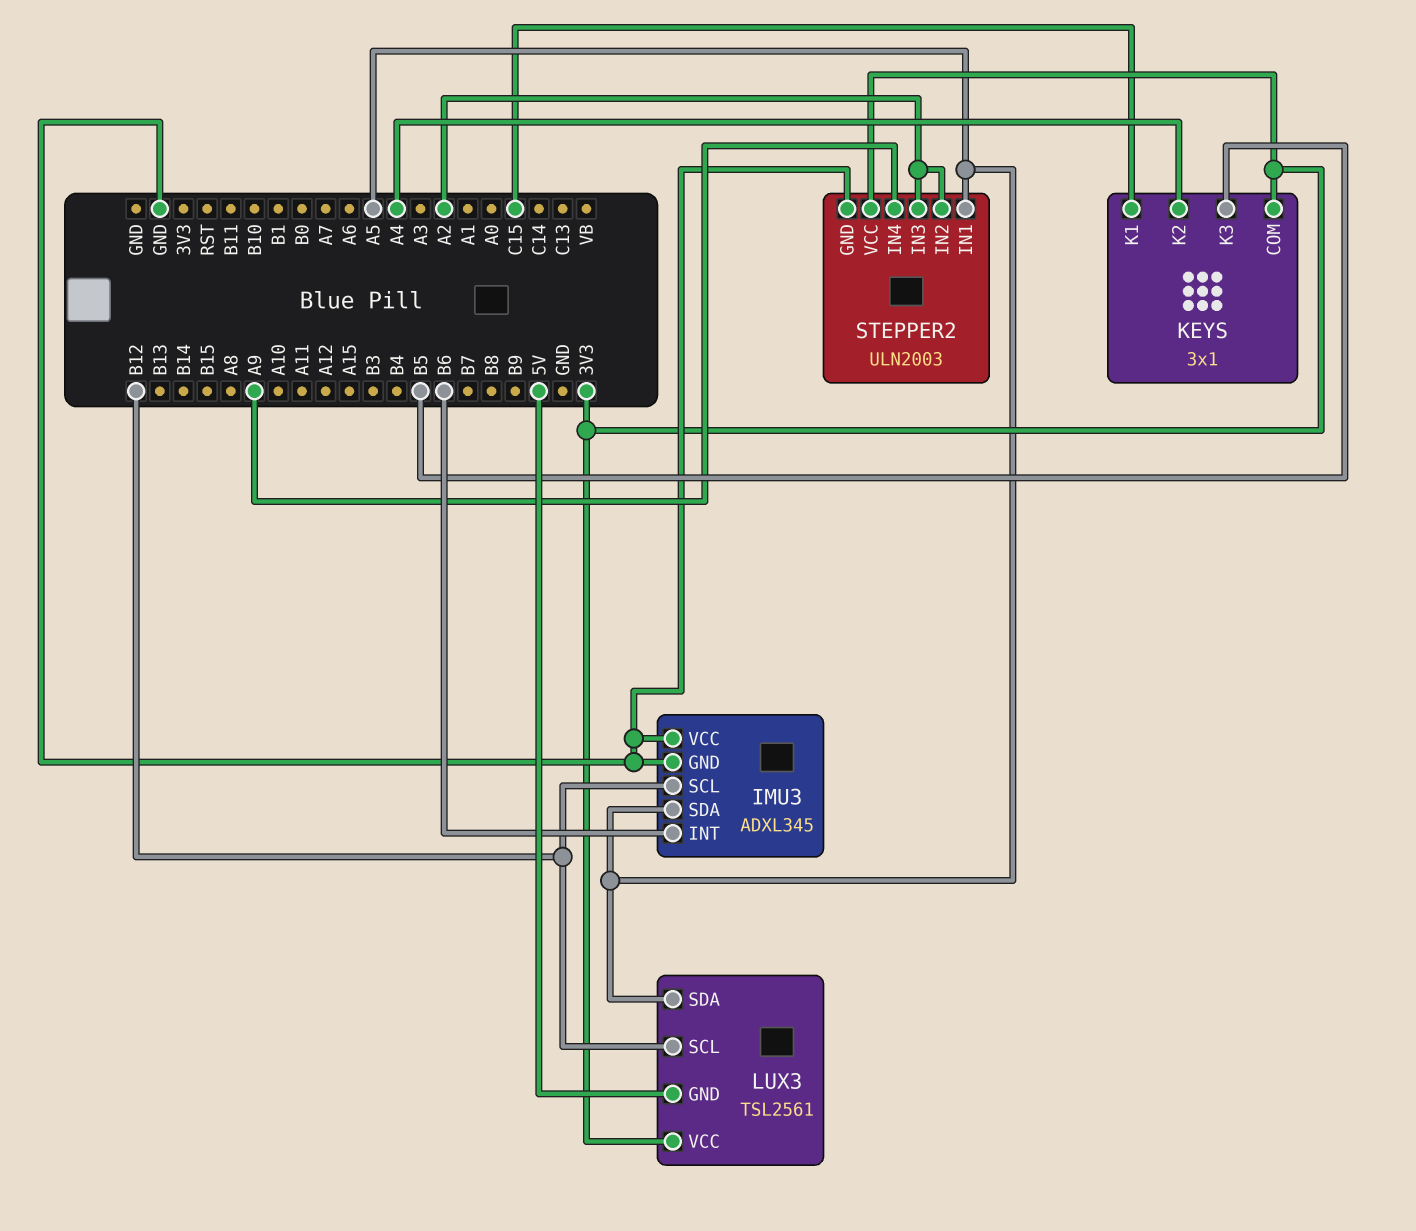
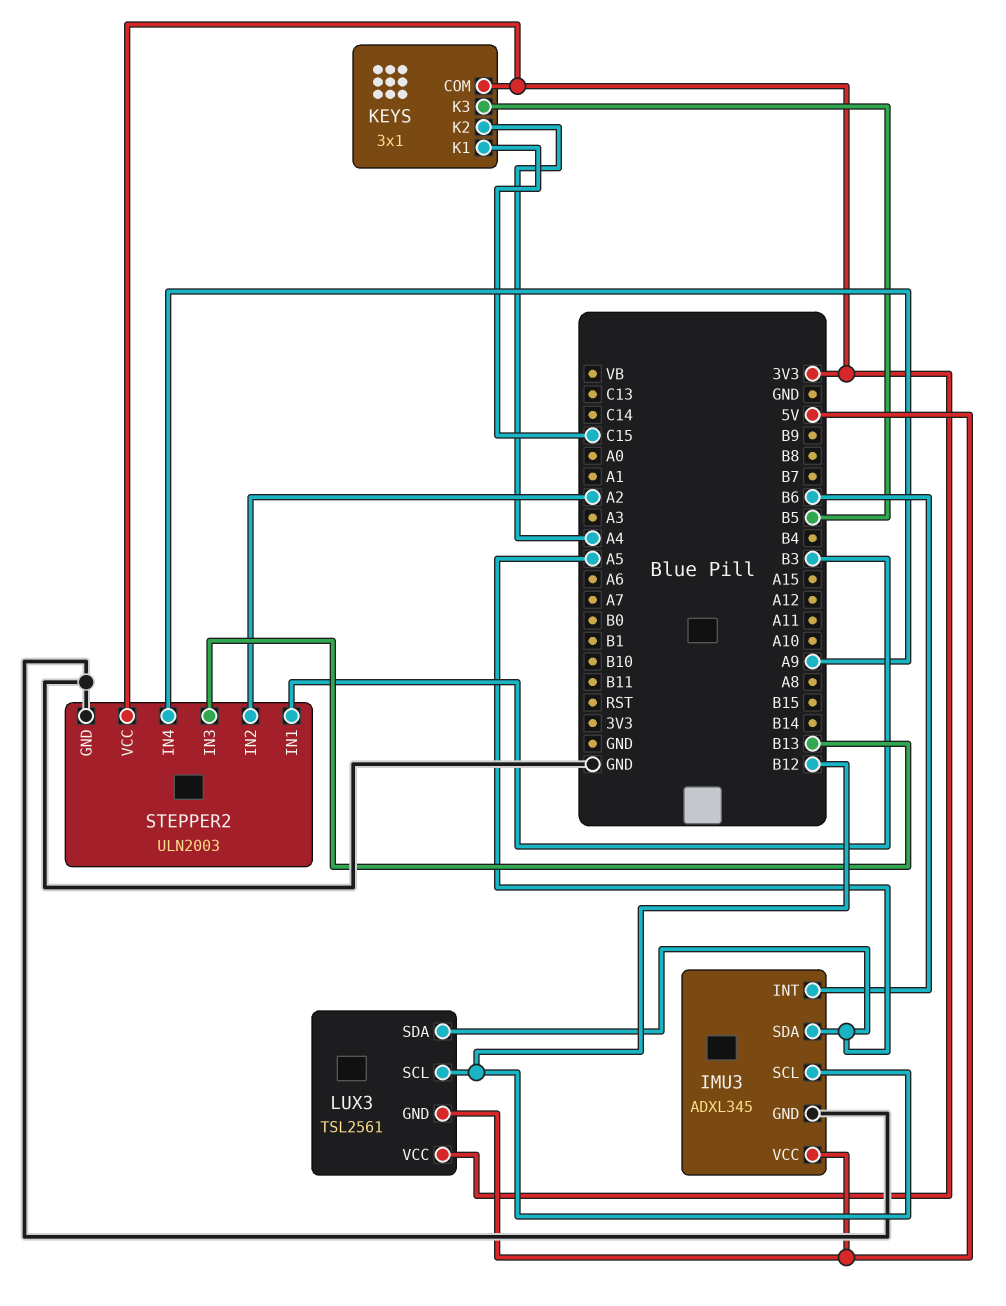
IMU3 pin VCC: GND -> 5V
STEPPER2 pin IN1: A5 -> B3
STEPPER2 pin IN3: A2 -> B13

